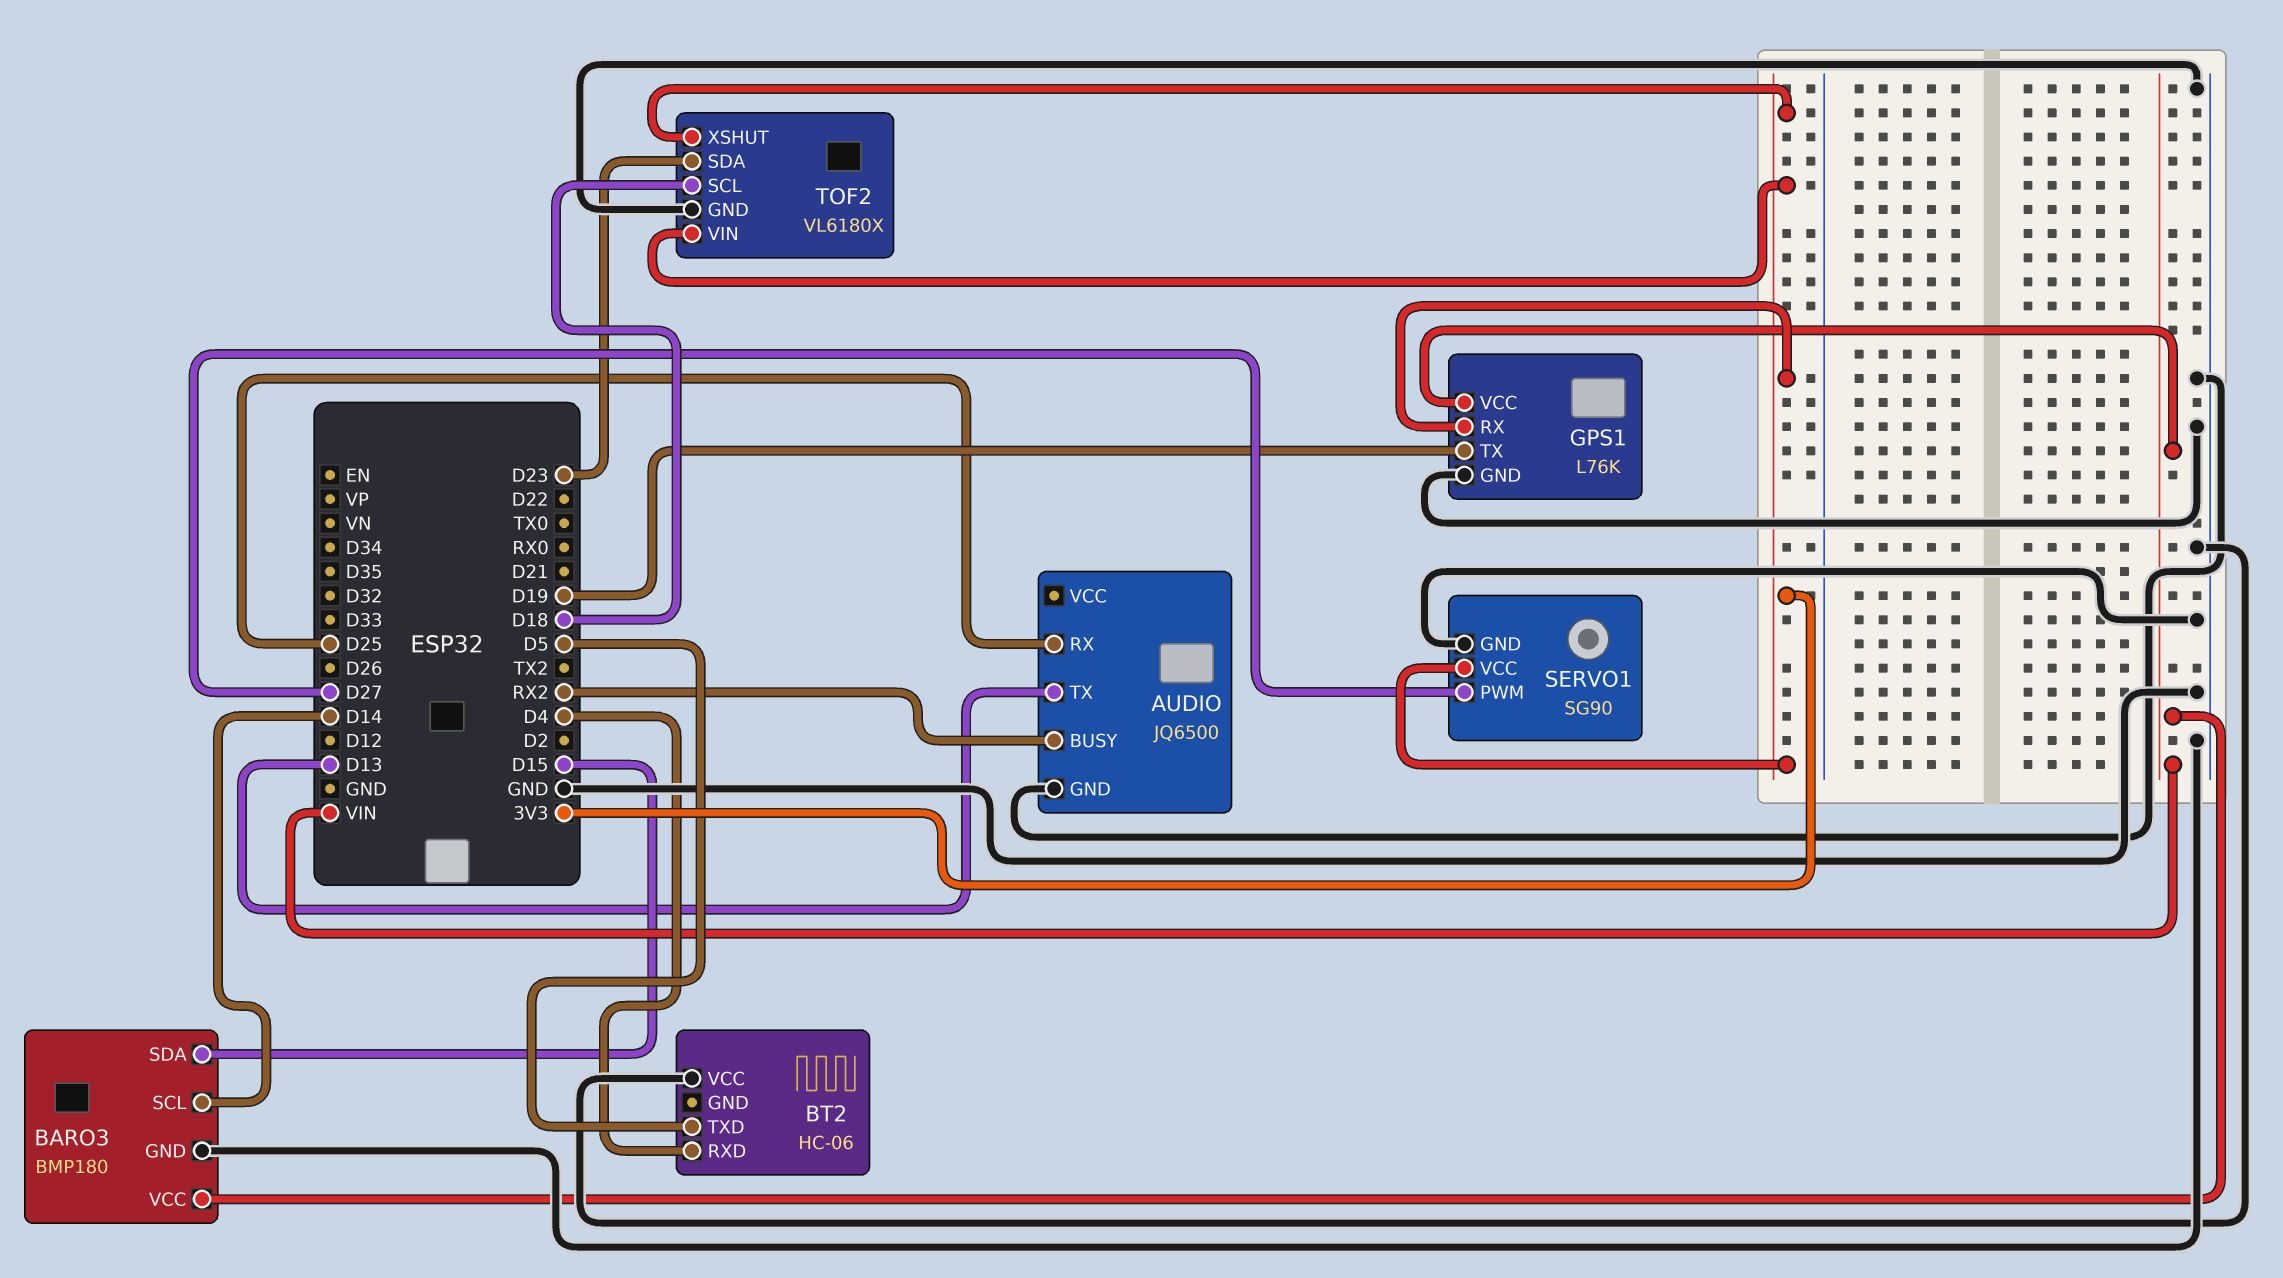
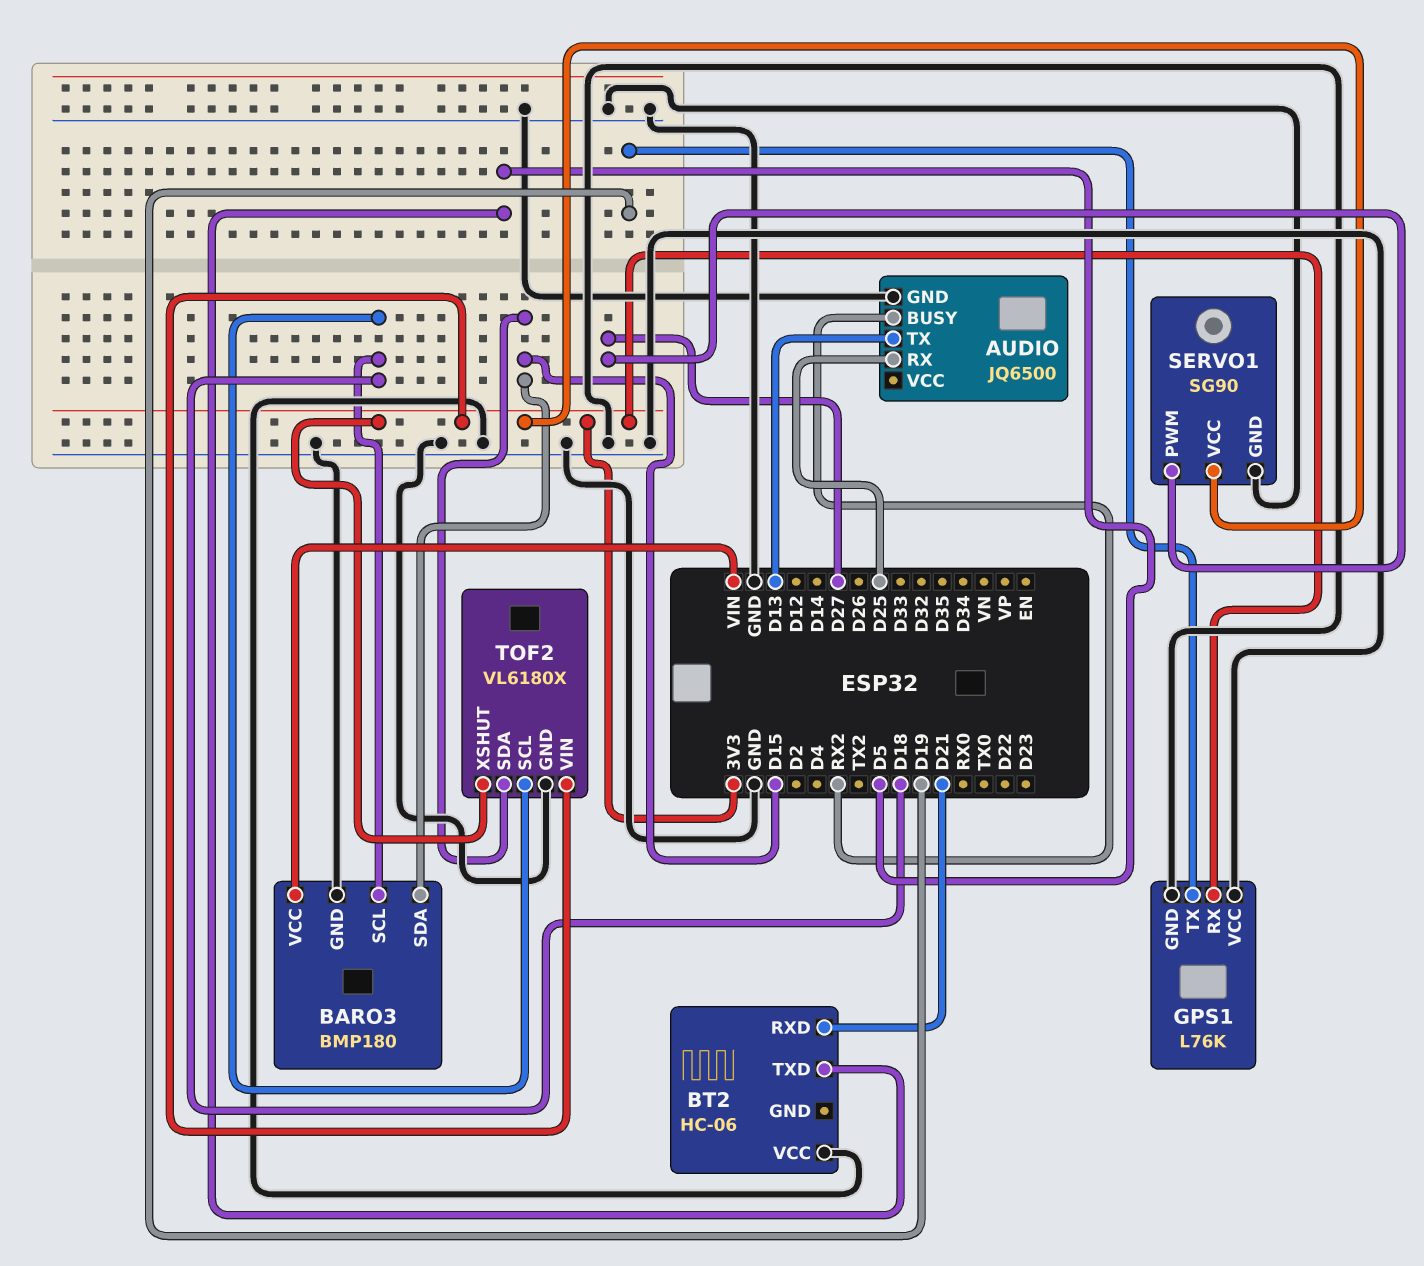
BARO3 pin SCL: D14 -> D18
BT2 pin RXD: D4 -> D21
GPS1 pin VCC: VIN -> GND
TOF2 pin SDA: D23 -> D15

